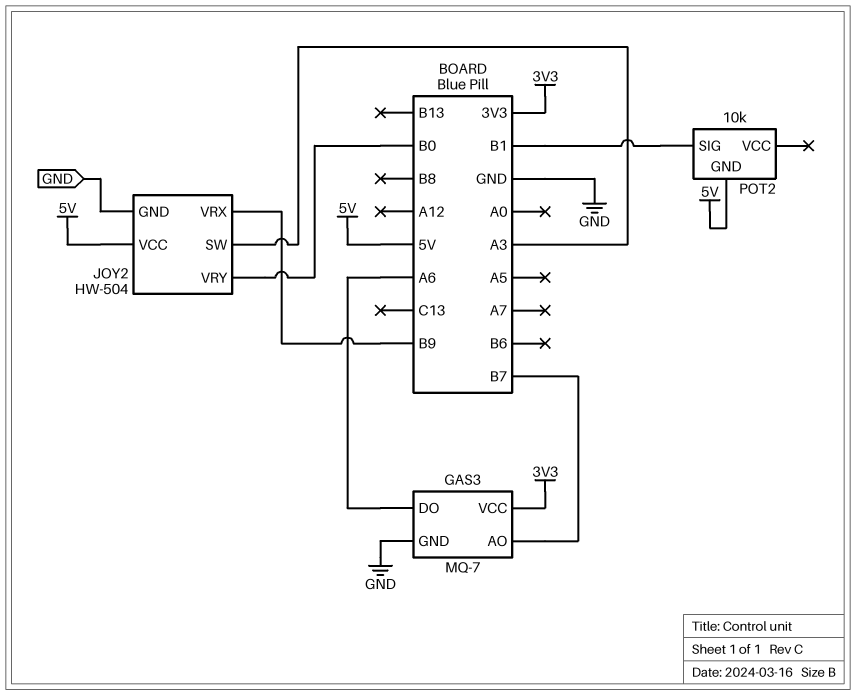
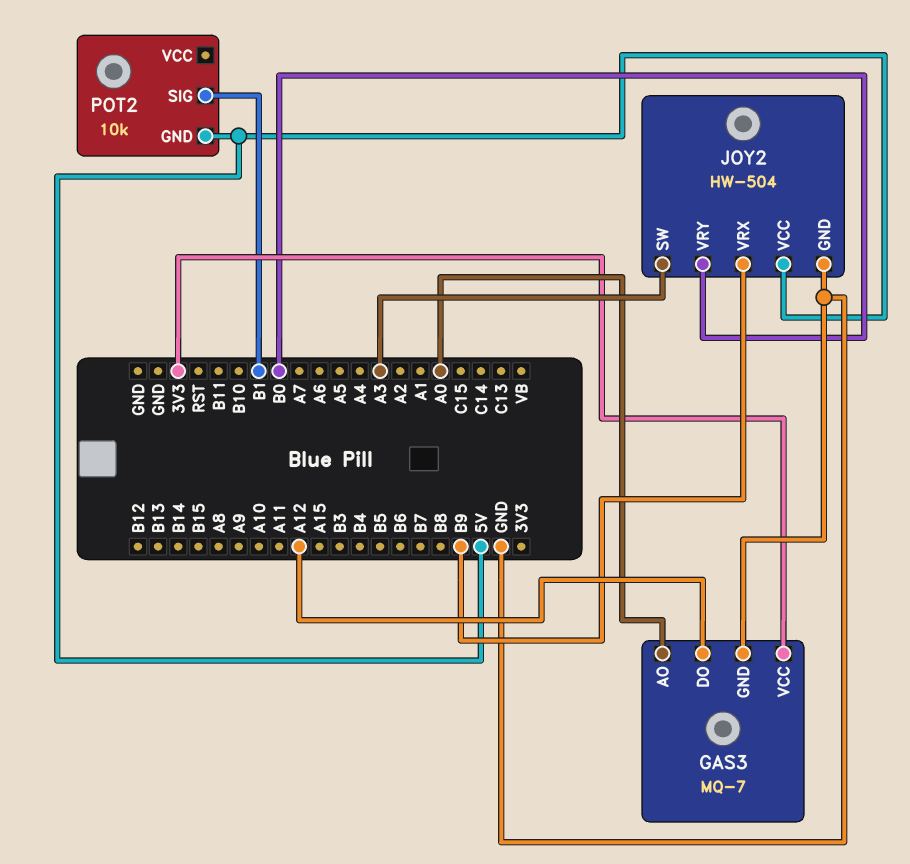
GAS3 pin AO: B7 -> A0
GAS3 pin DO: A6 -> A12

